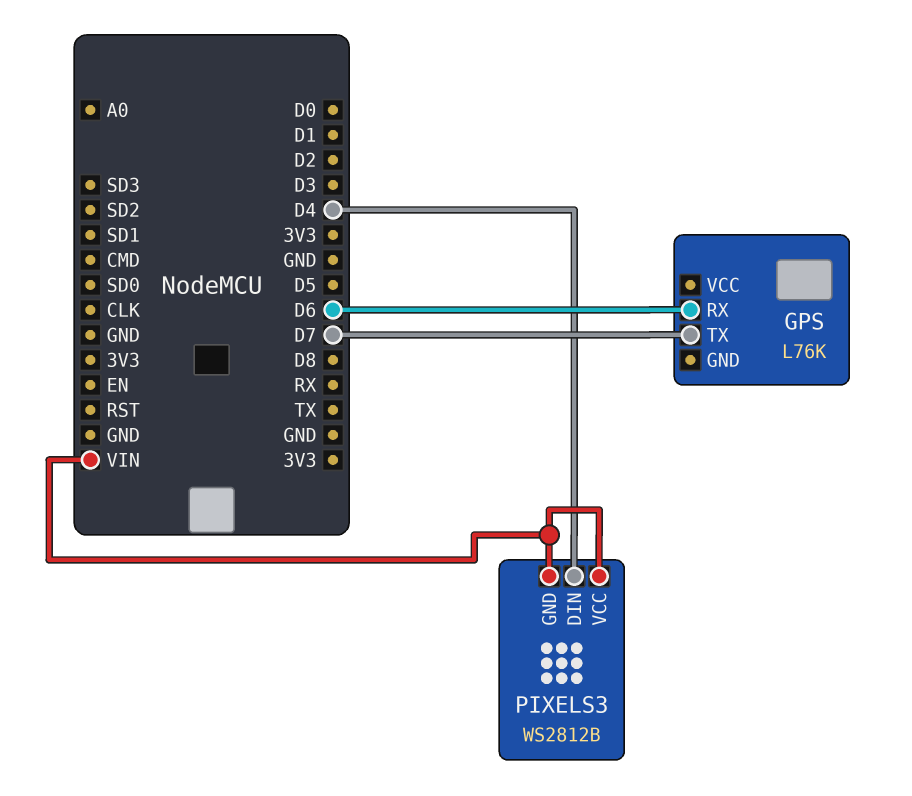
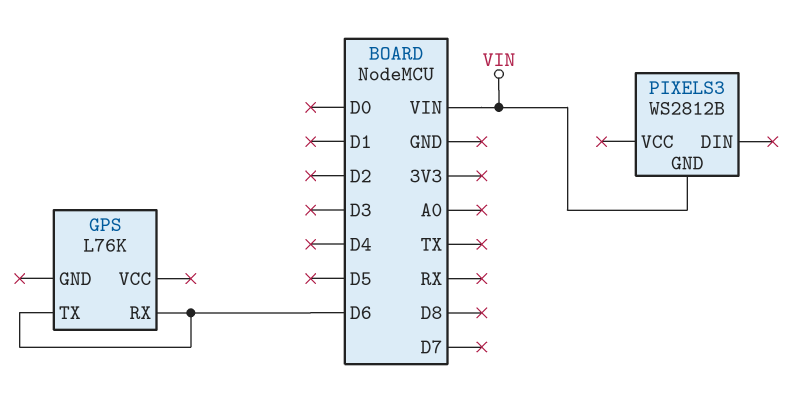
GPS pin TX: D7 -> D6
PIXELS3 pin DIN: D4 -> none
PIXELS3 pin VCC: VIN -> none

